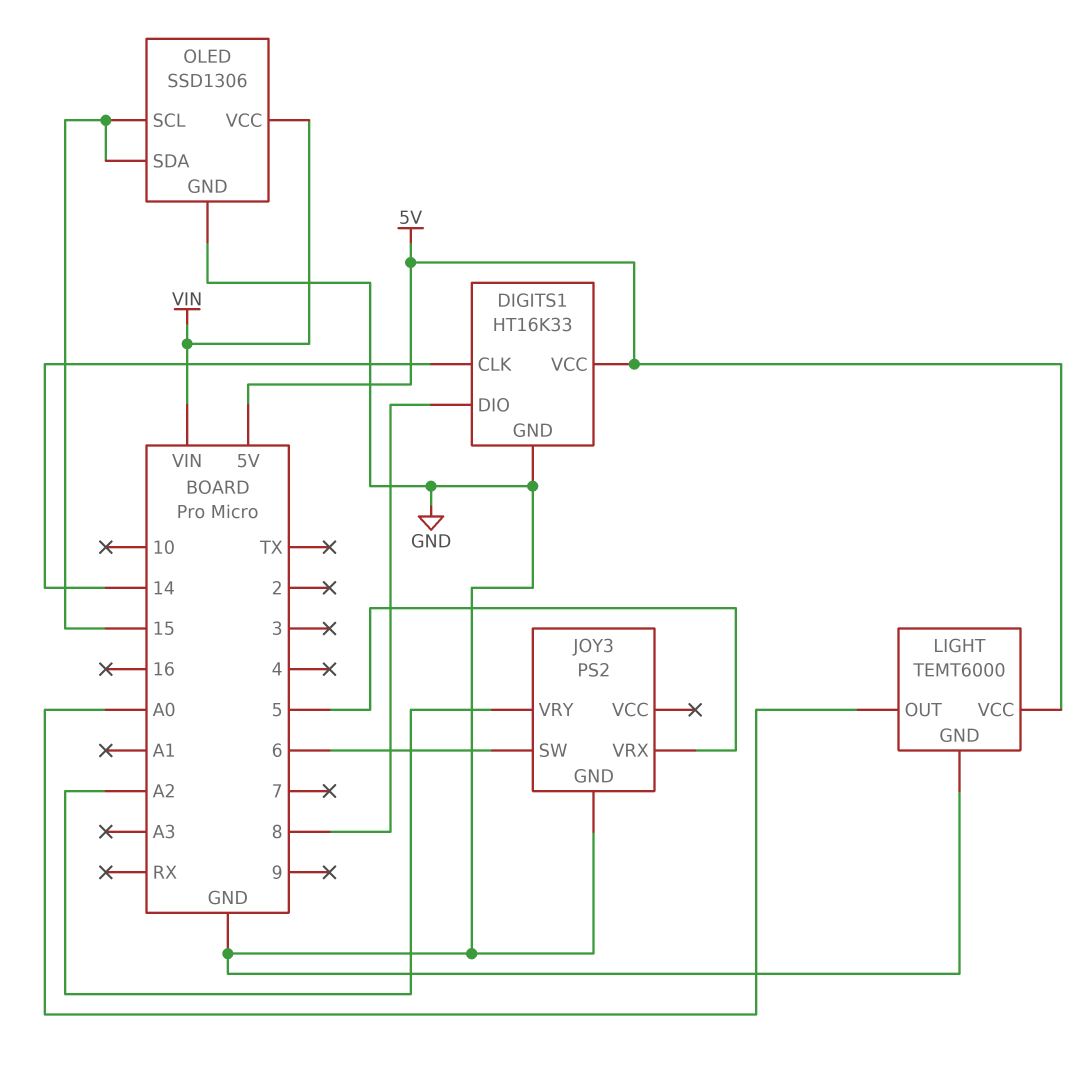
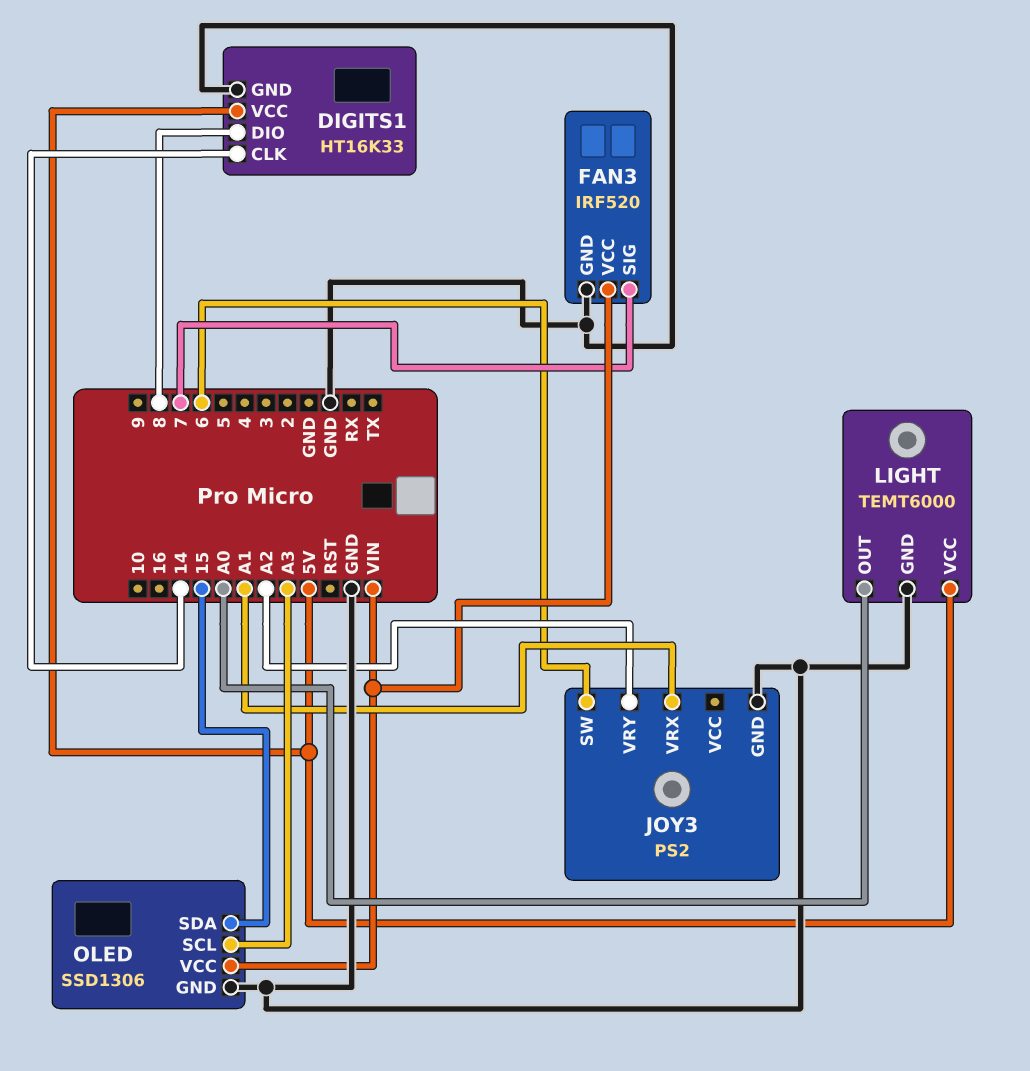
FAN3: none -> IRF520
FAN3 pin GND: none -> GND
FAN3 pin SIG: none -> 7
FAN3 pin VCC: none -> VIN
JOY3 pin VRX: 5 -> A1
OLED pin SCL: 15 -> A3

